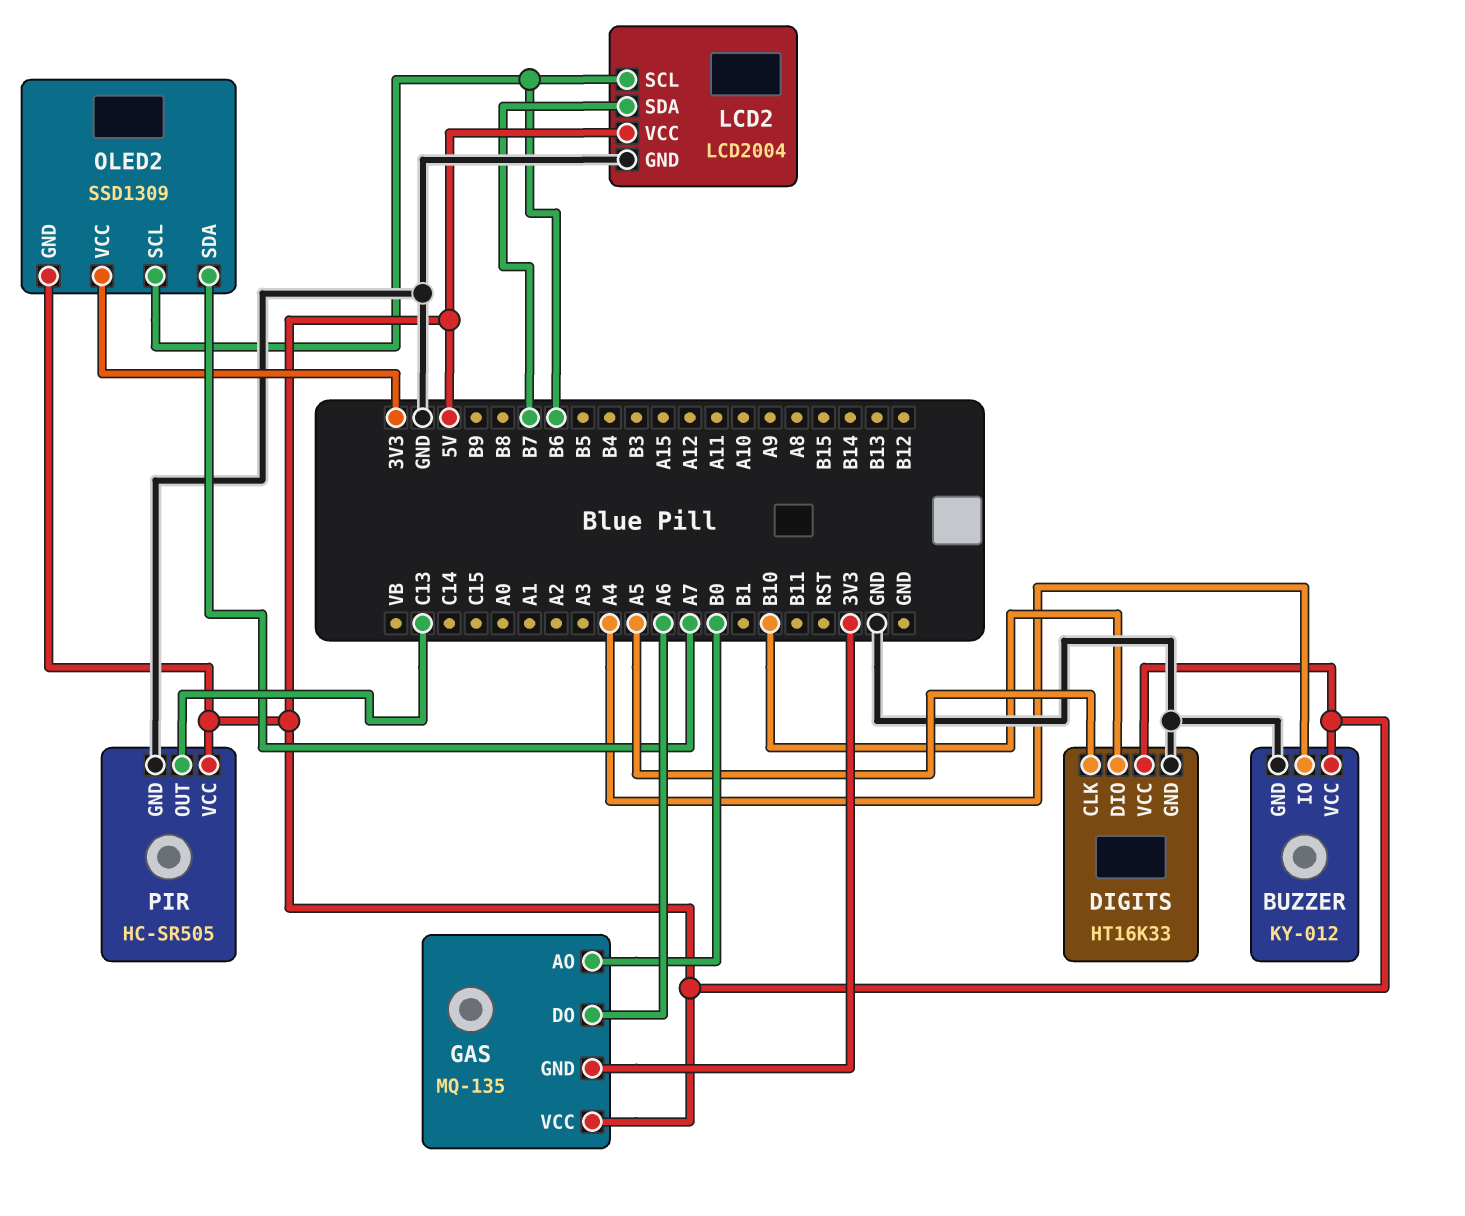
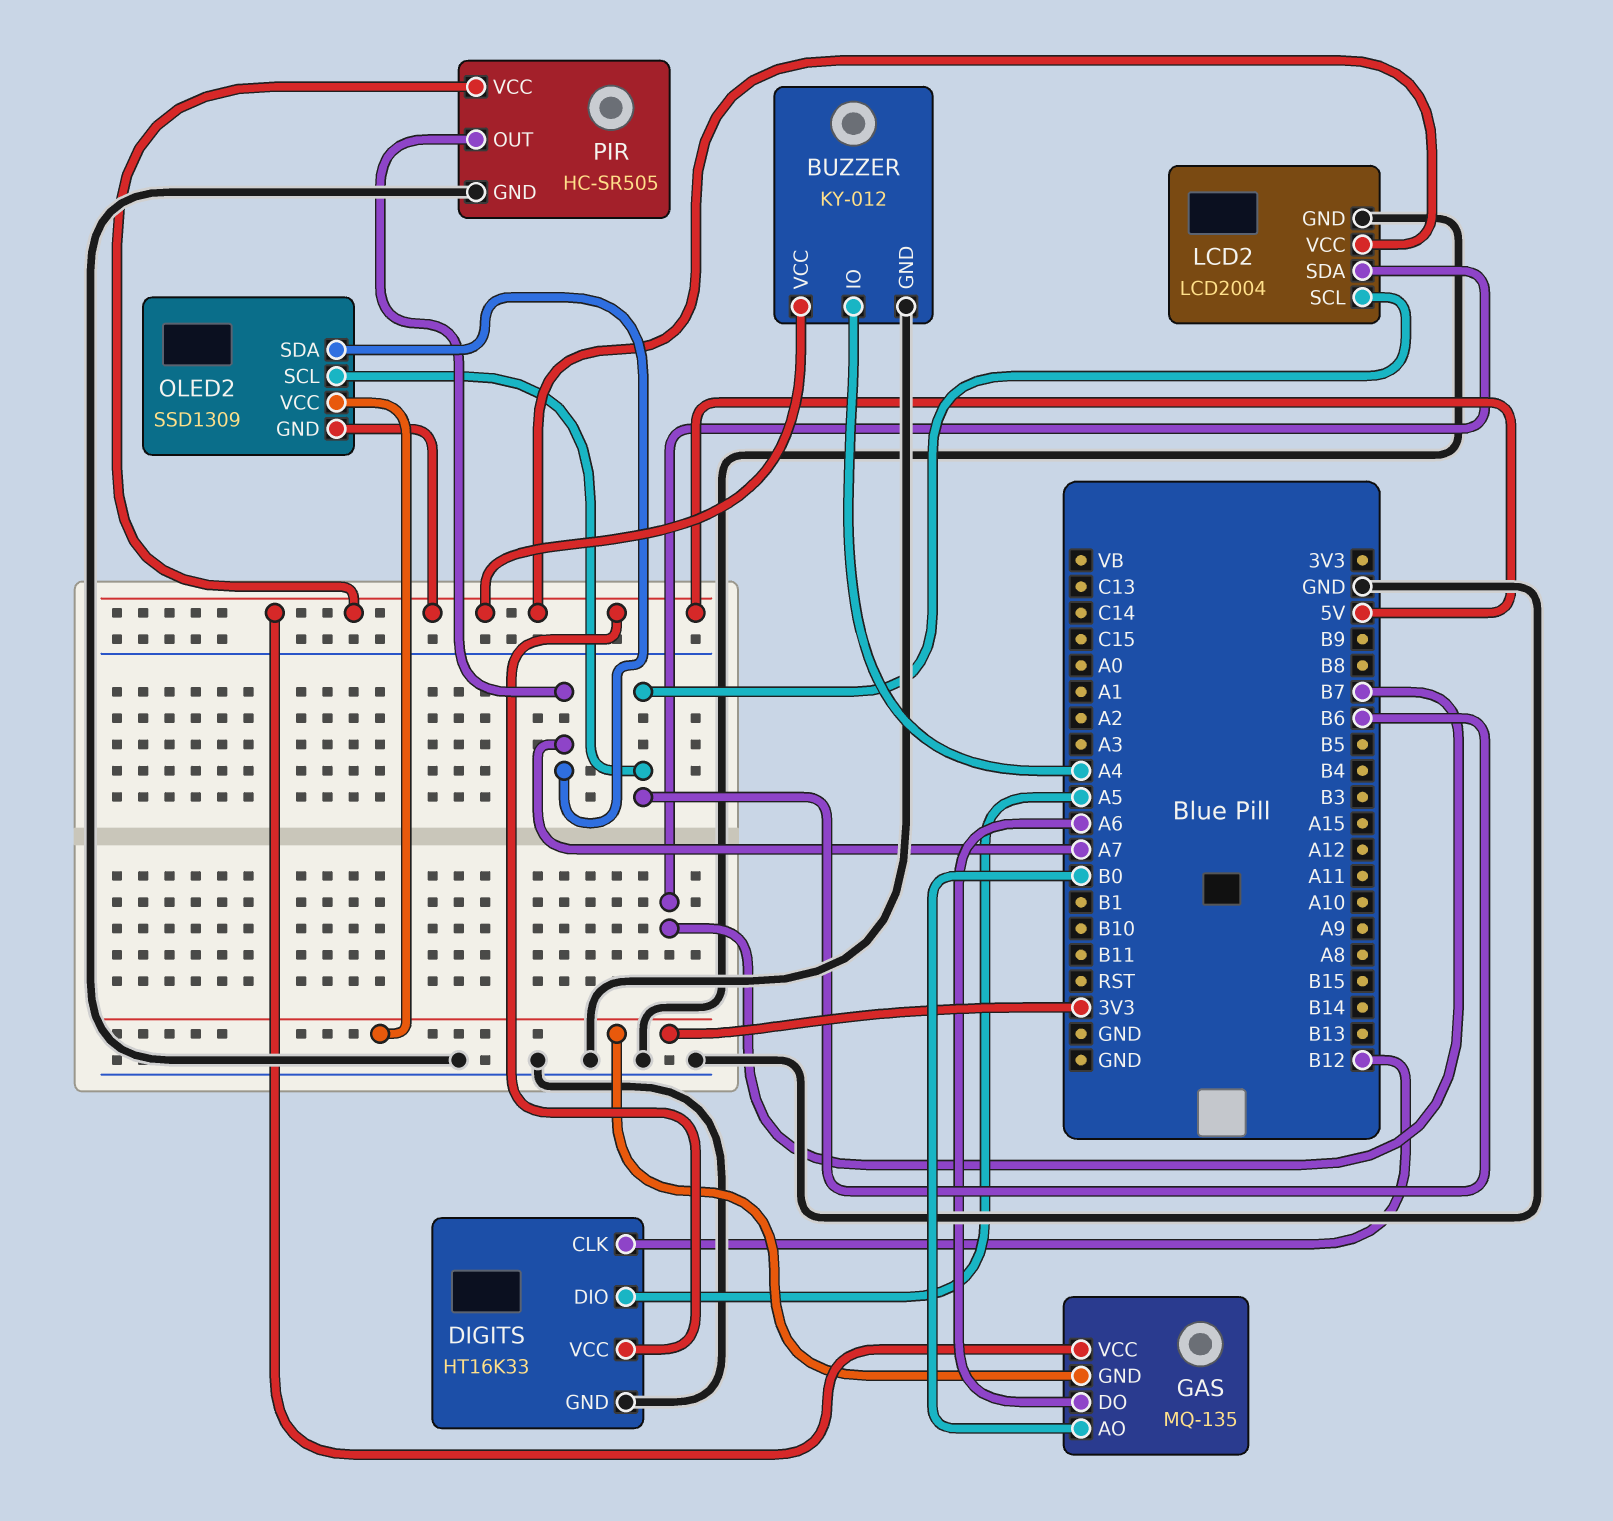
DIGITS pin CLK: A5 -> B12
DIGITS pin DIO: B10 -> A5
PIR pin OUT: C13 -> A7

